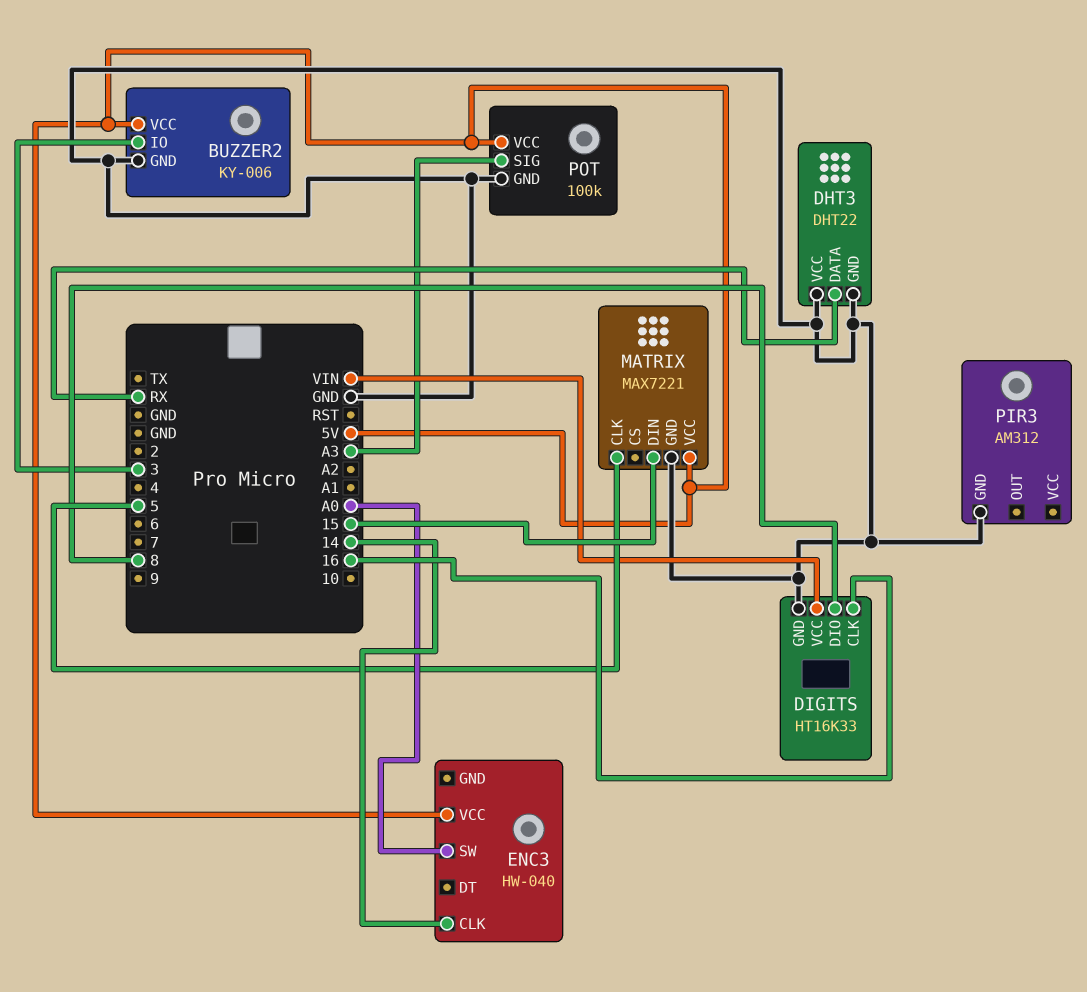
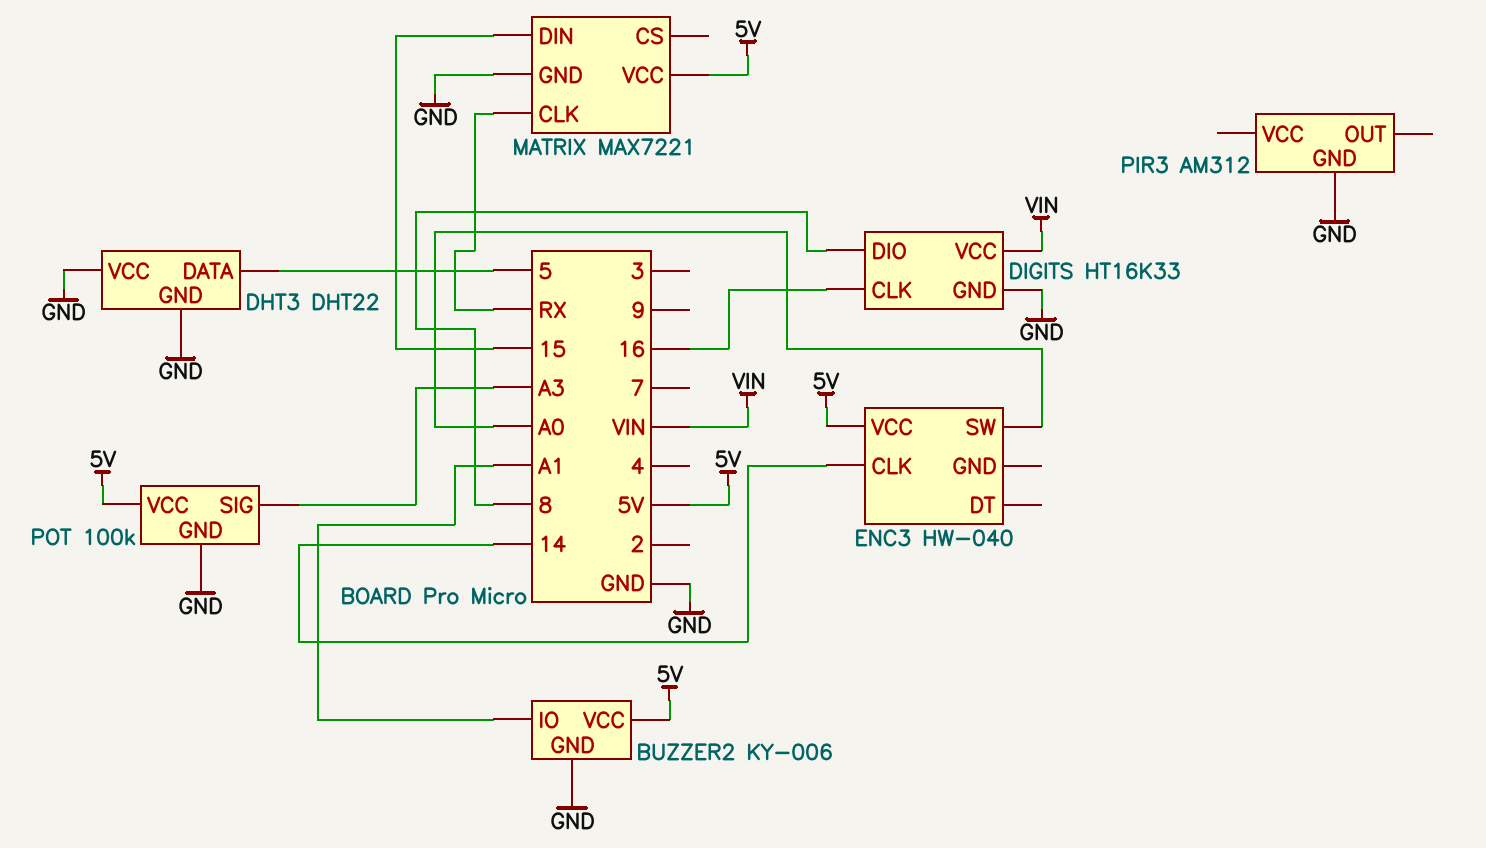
BUZZER2 pin IO: 3 -> A1
DHT3 pin DATA: RX -> 5
MATRIX pin CLK: 5 -> RX

